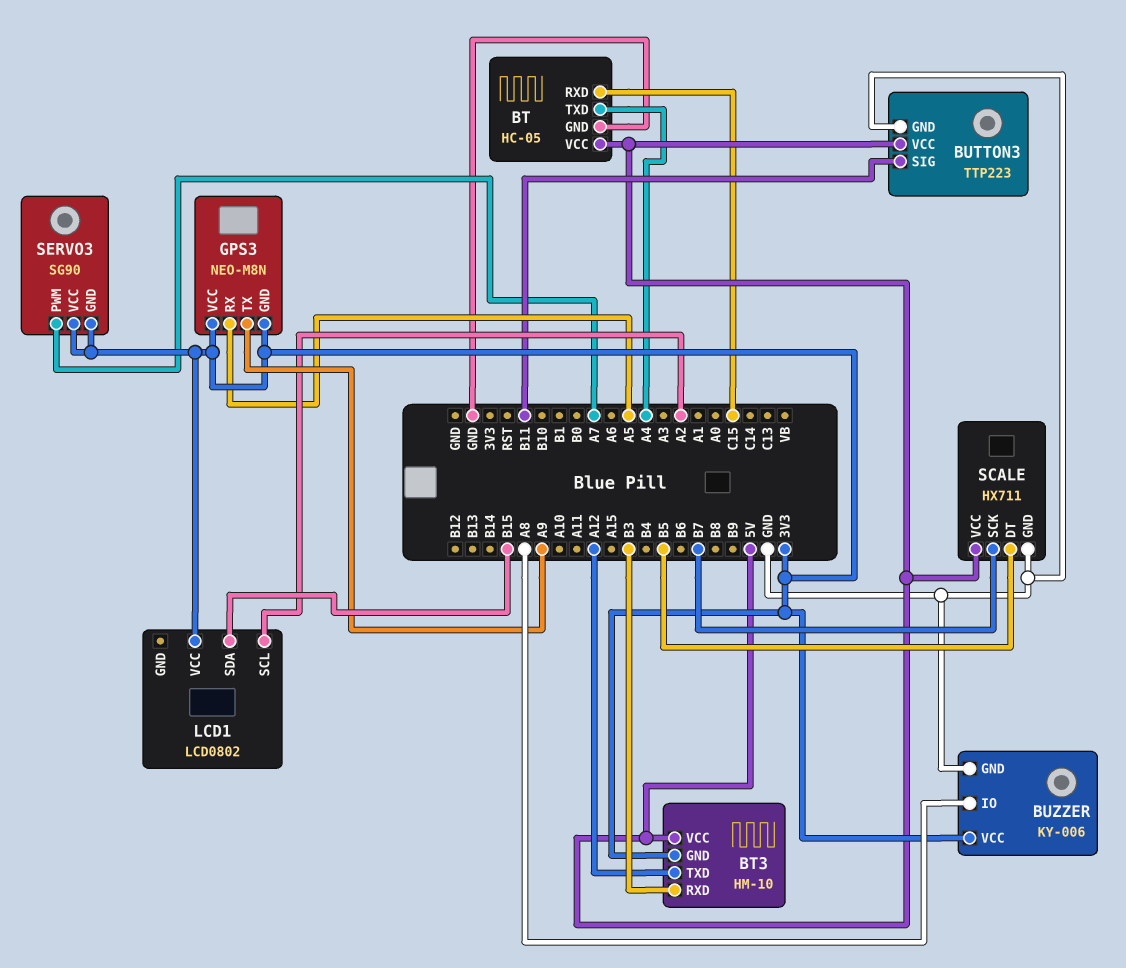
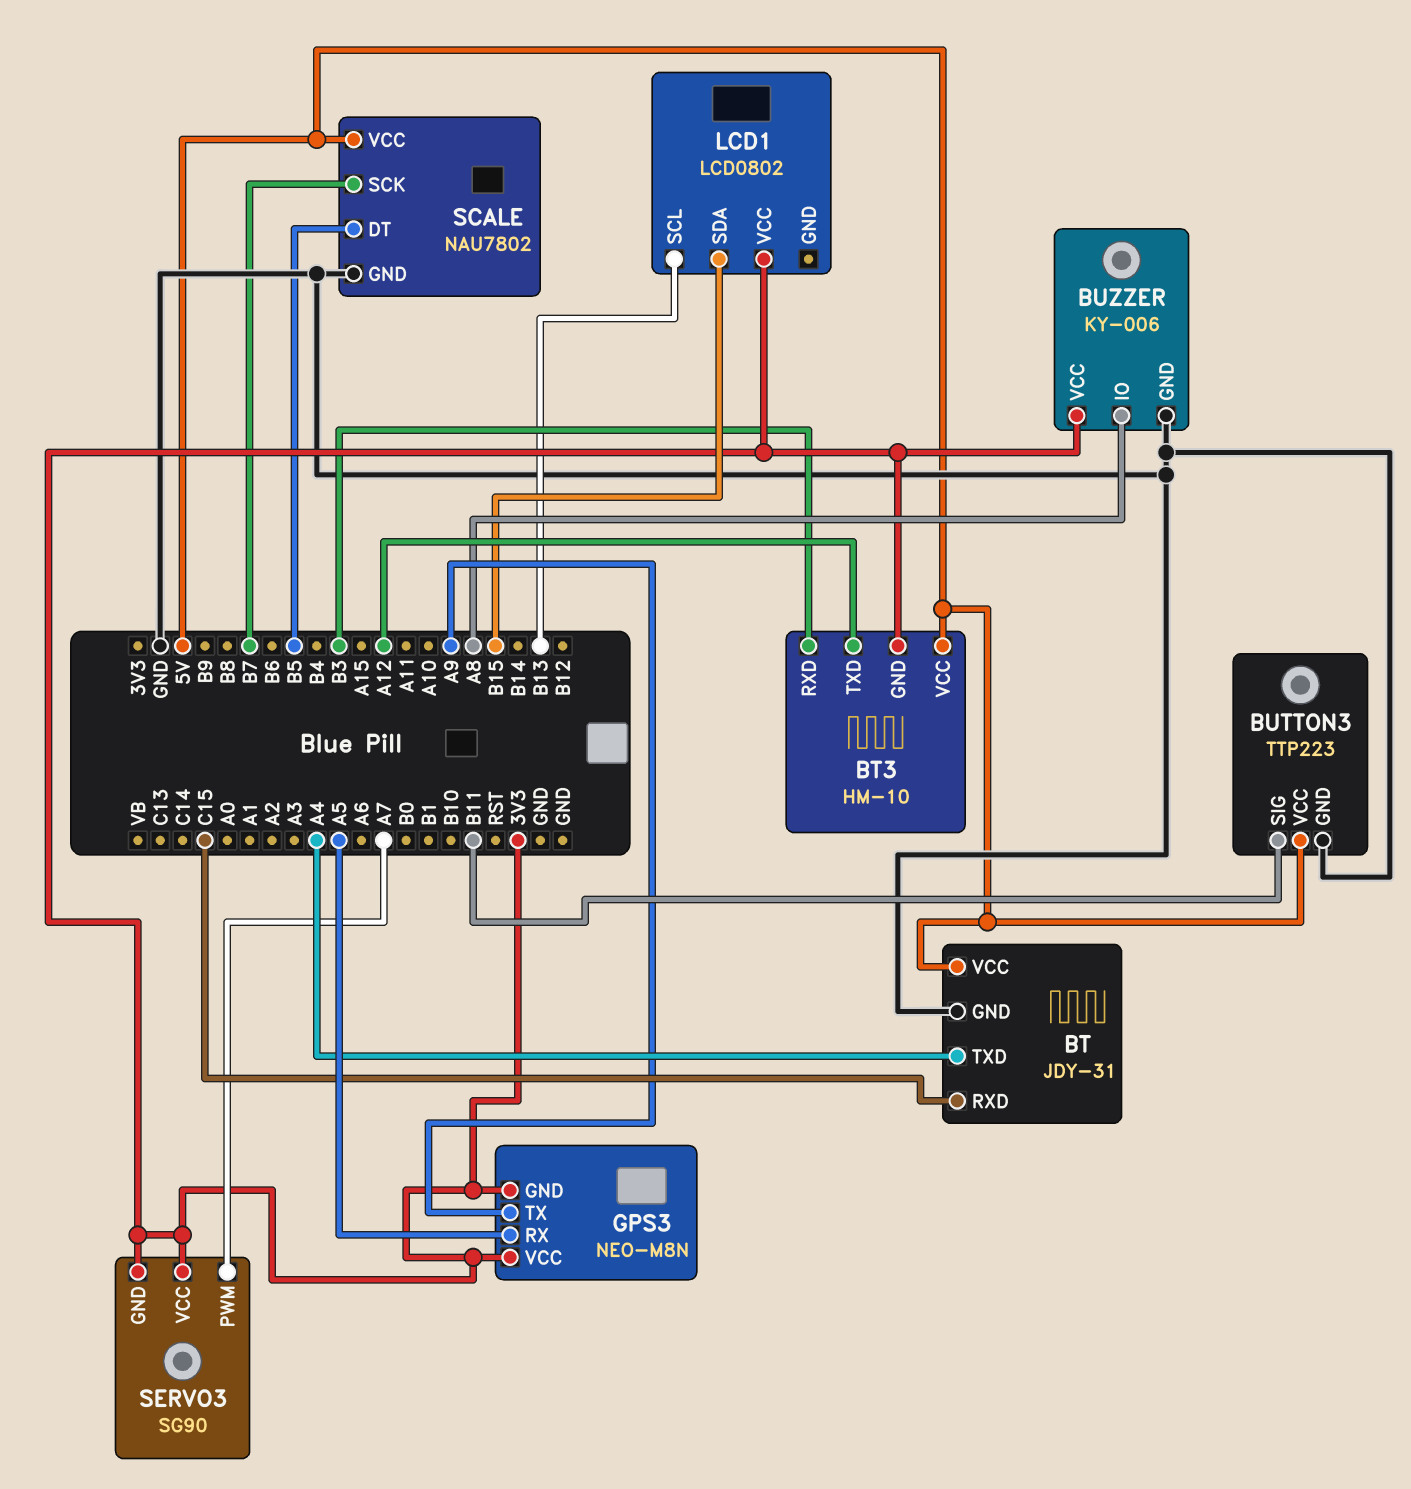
BT: HC-05 -> JDY-31
LCD1 pin SCL: A2 -> B13
SCALE: HX711 -> NAU7802

